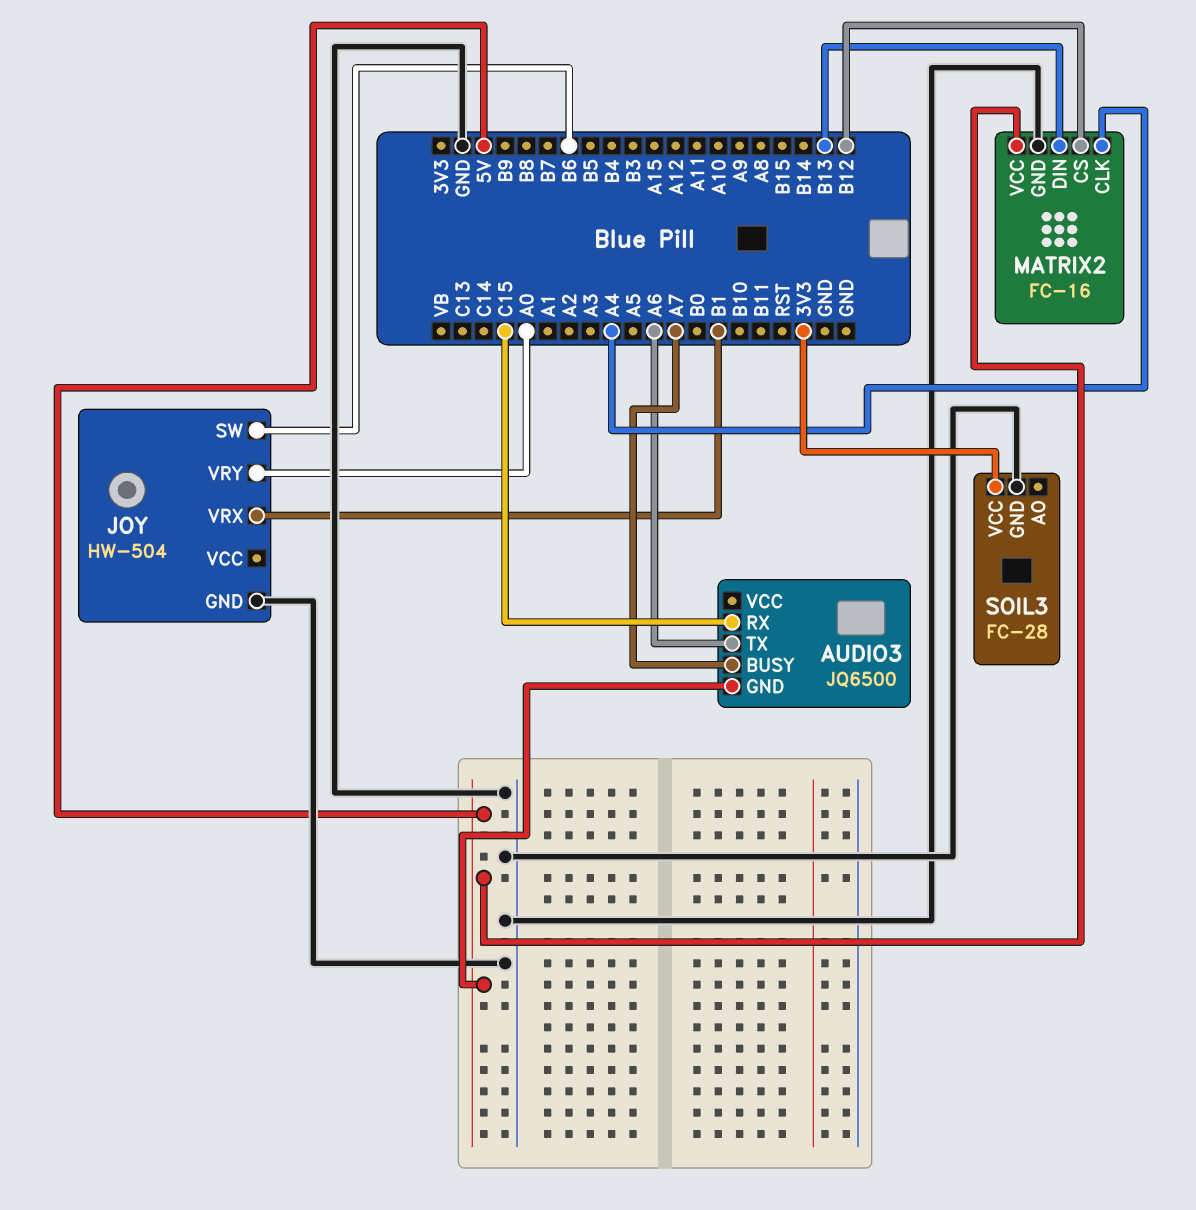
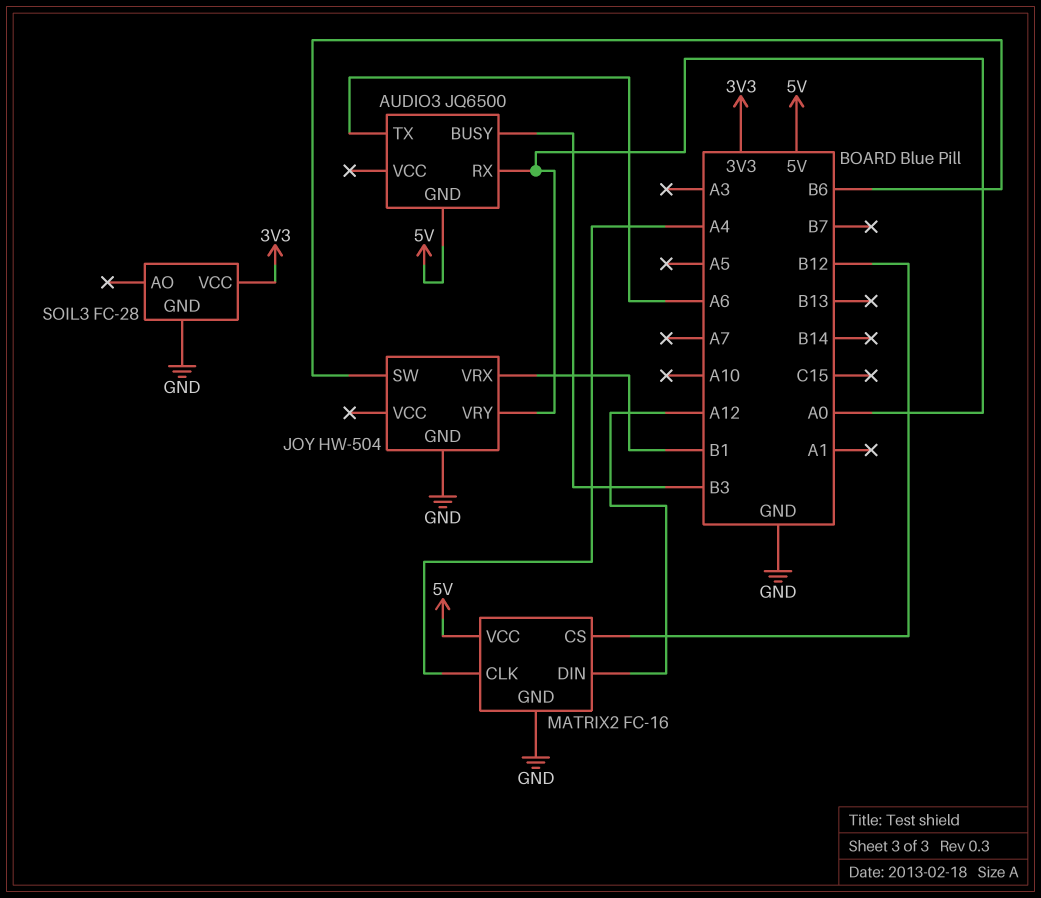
AUDIO3 pin BUSY: A7 -> B3
AUDIO3 pin RX: C15 -> A0
MATRIX2 pin DIN: B13 -> A12

